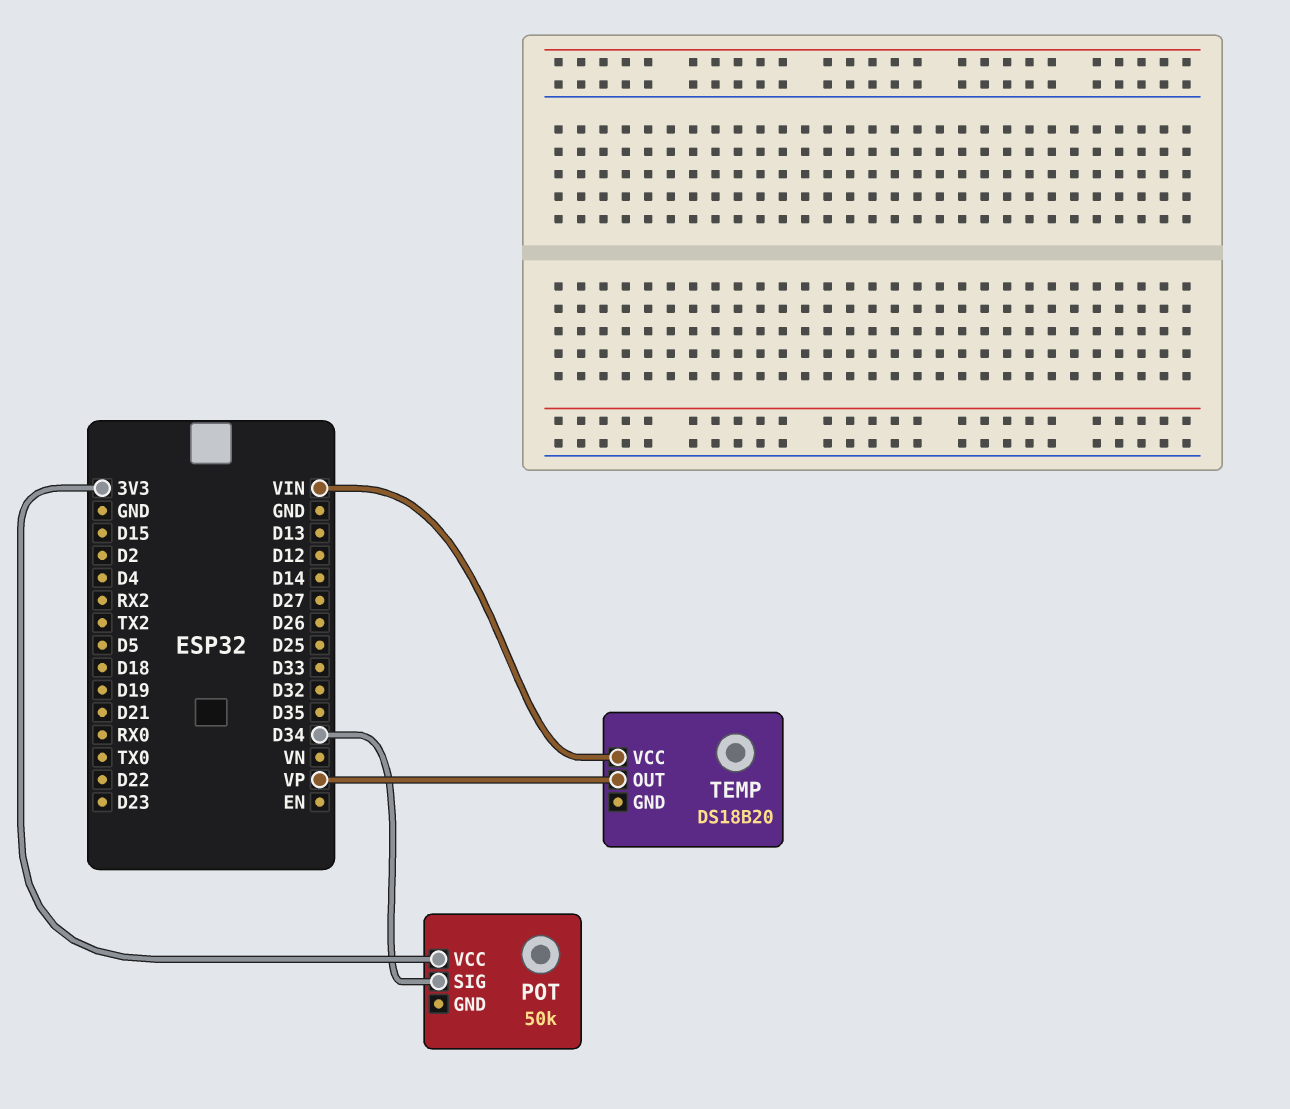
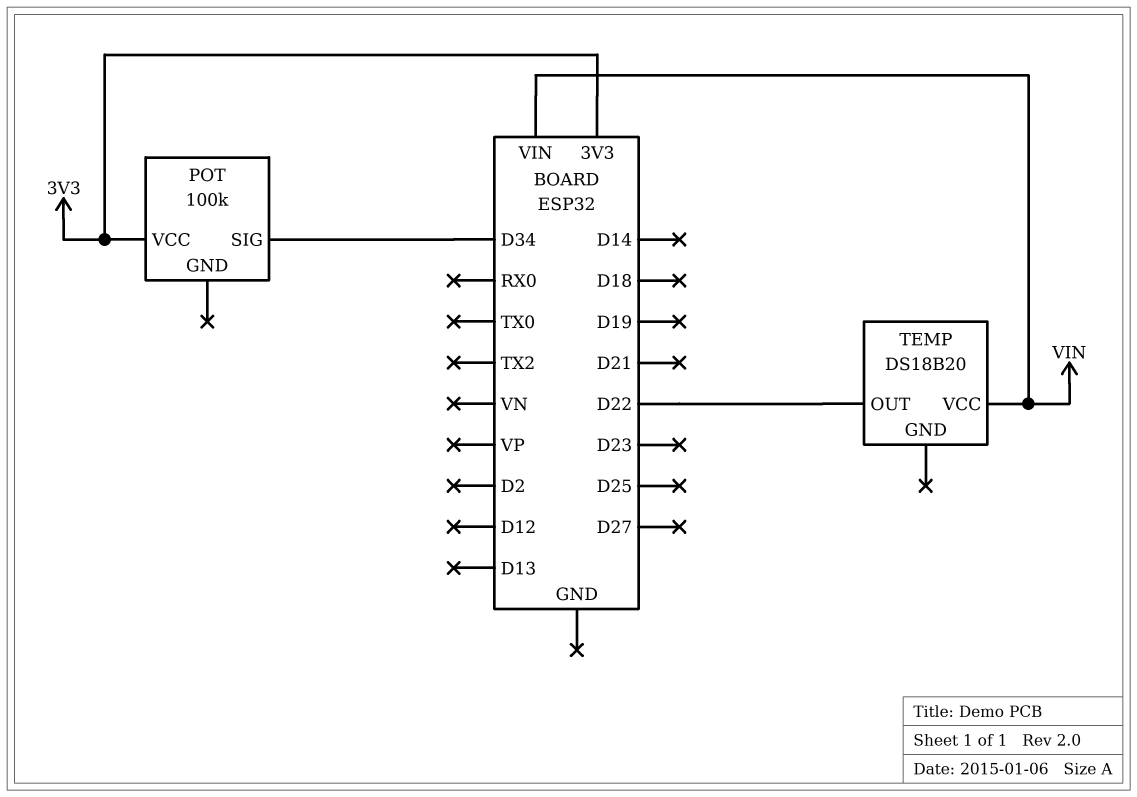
POT: 50k -> 100k
TEMP pin OUT: VP -> D22

